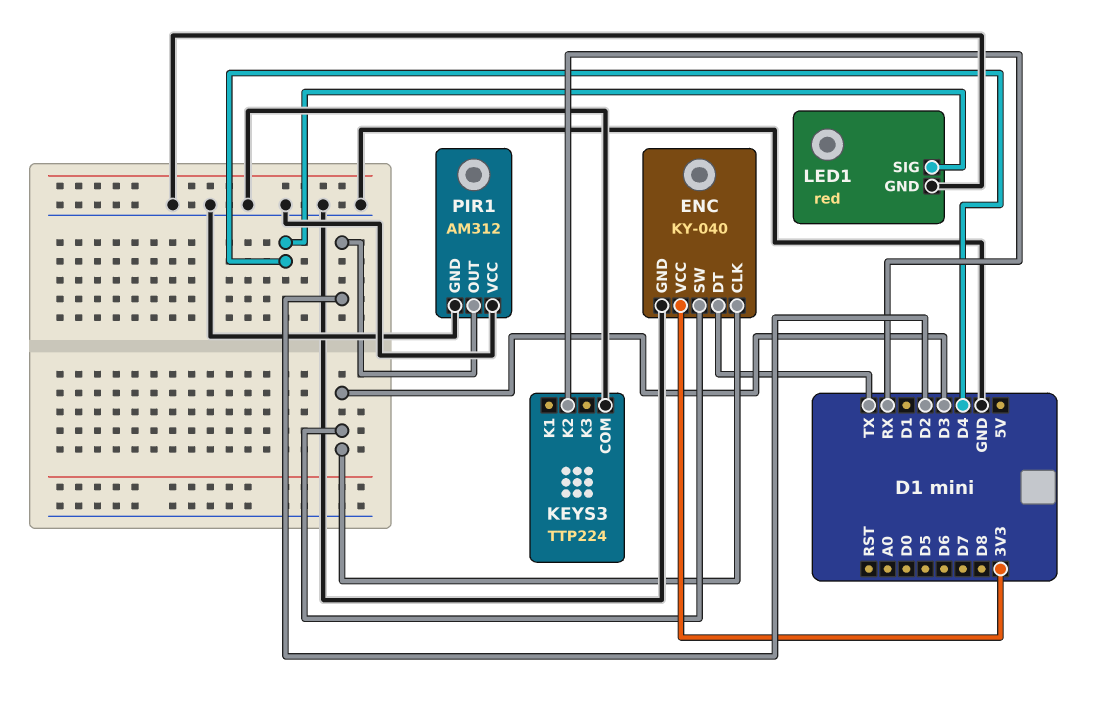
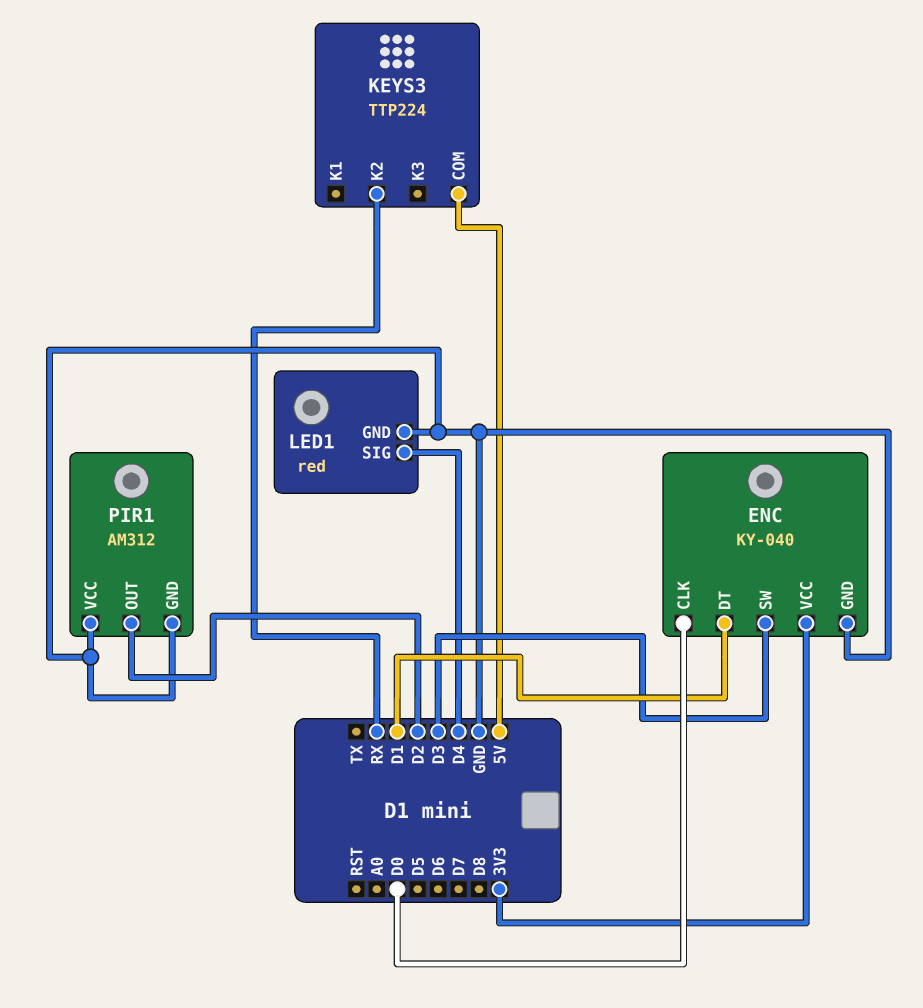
ENC pin CLK: D3 -> D0
ENC pin DT: TX -> D1
KEYS3 pin COM: GND -> 5V

